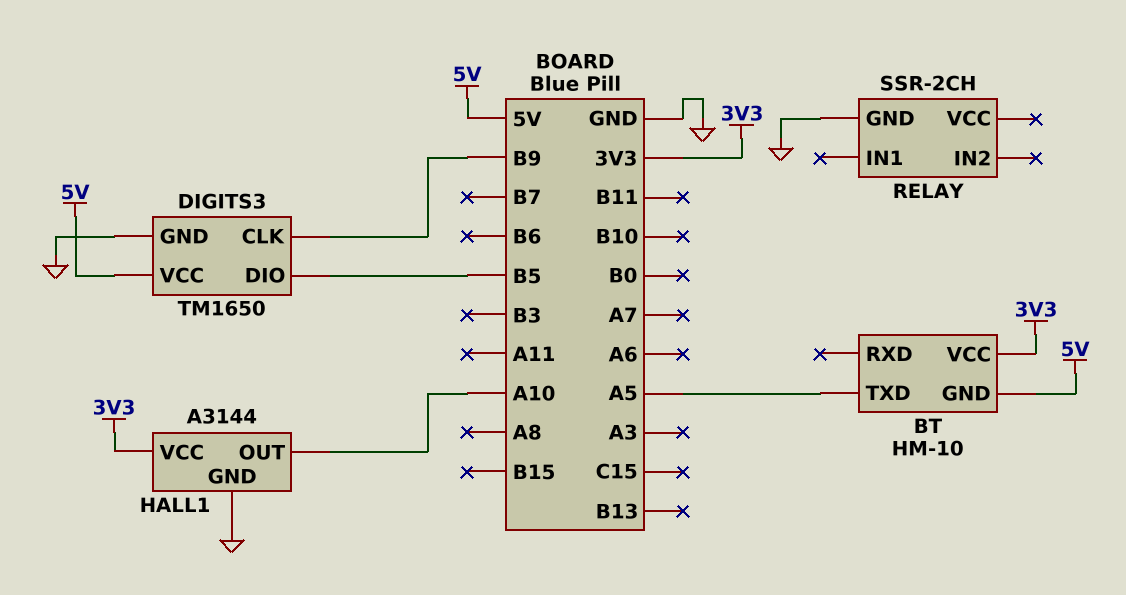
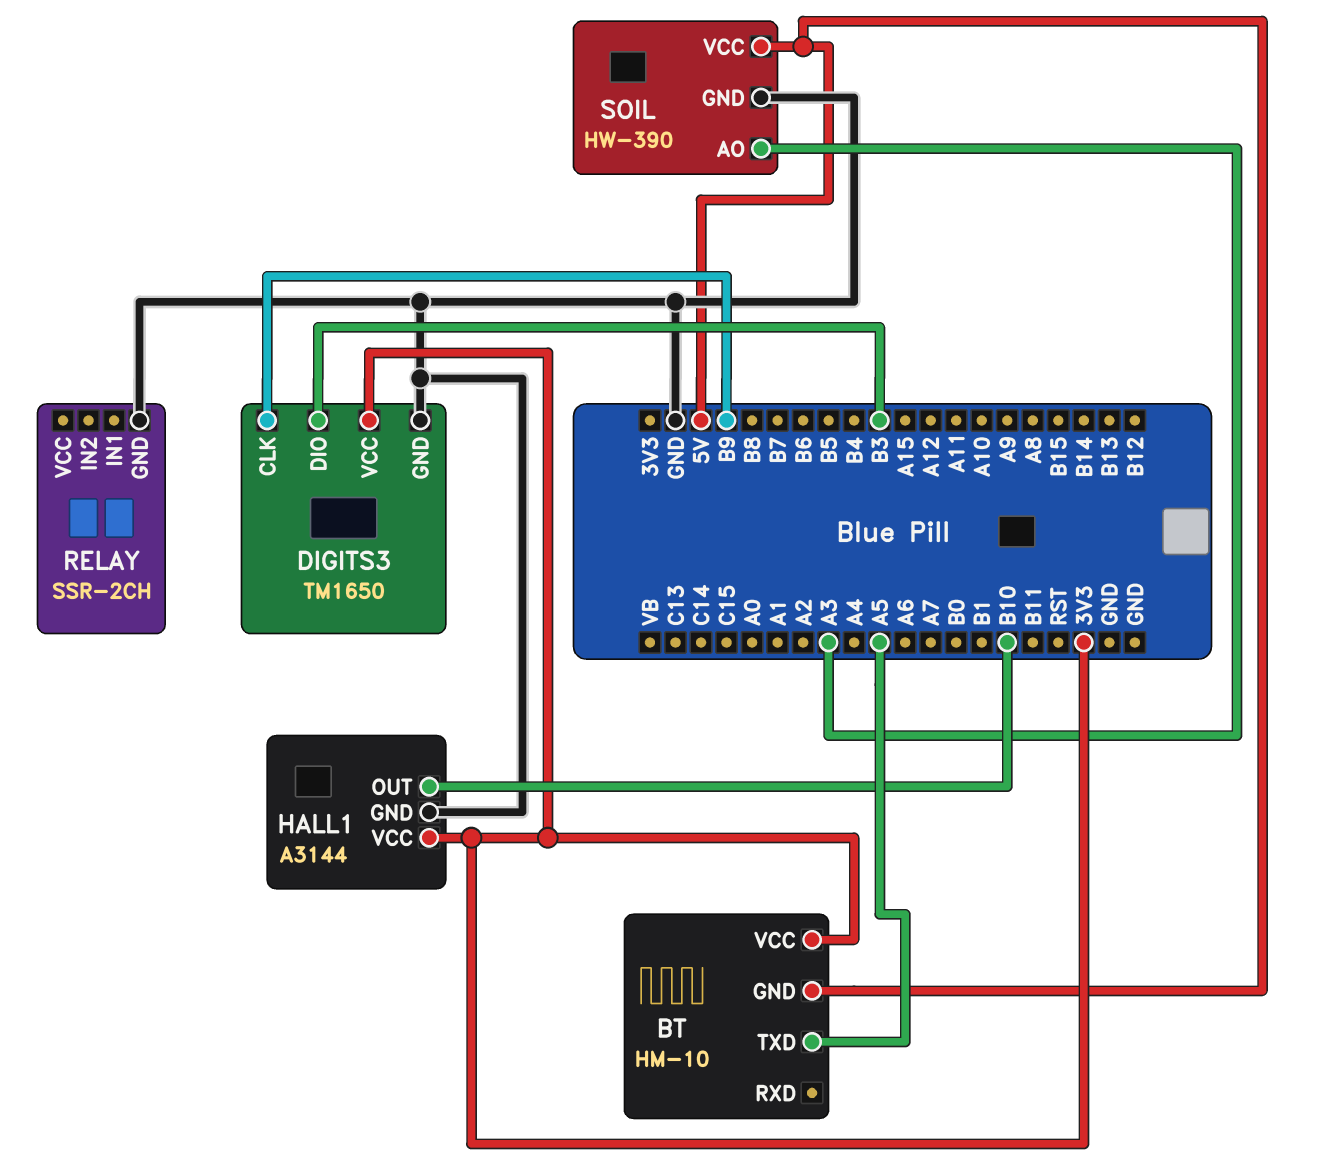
DIGITS3 pin DIO: B5 -> B3
DIGITS3 pin VCC: 5V -> 3V3
HALL1 pin OUT: A10 -> B10
SOIL: none -> HW-390
SOIL pin AO: none -> A3
SOIL pin GND: none -> GND
SOIL pin VCC: none -> 5V

